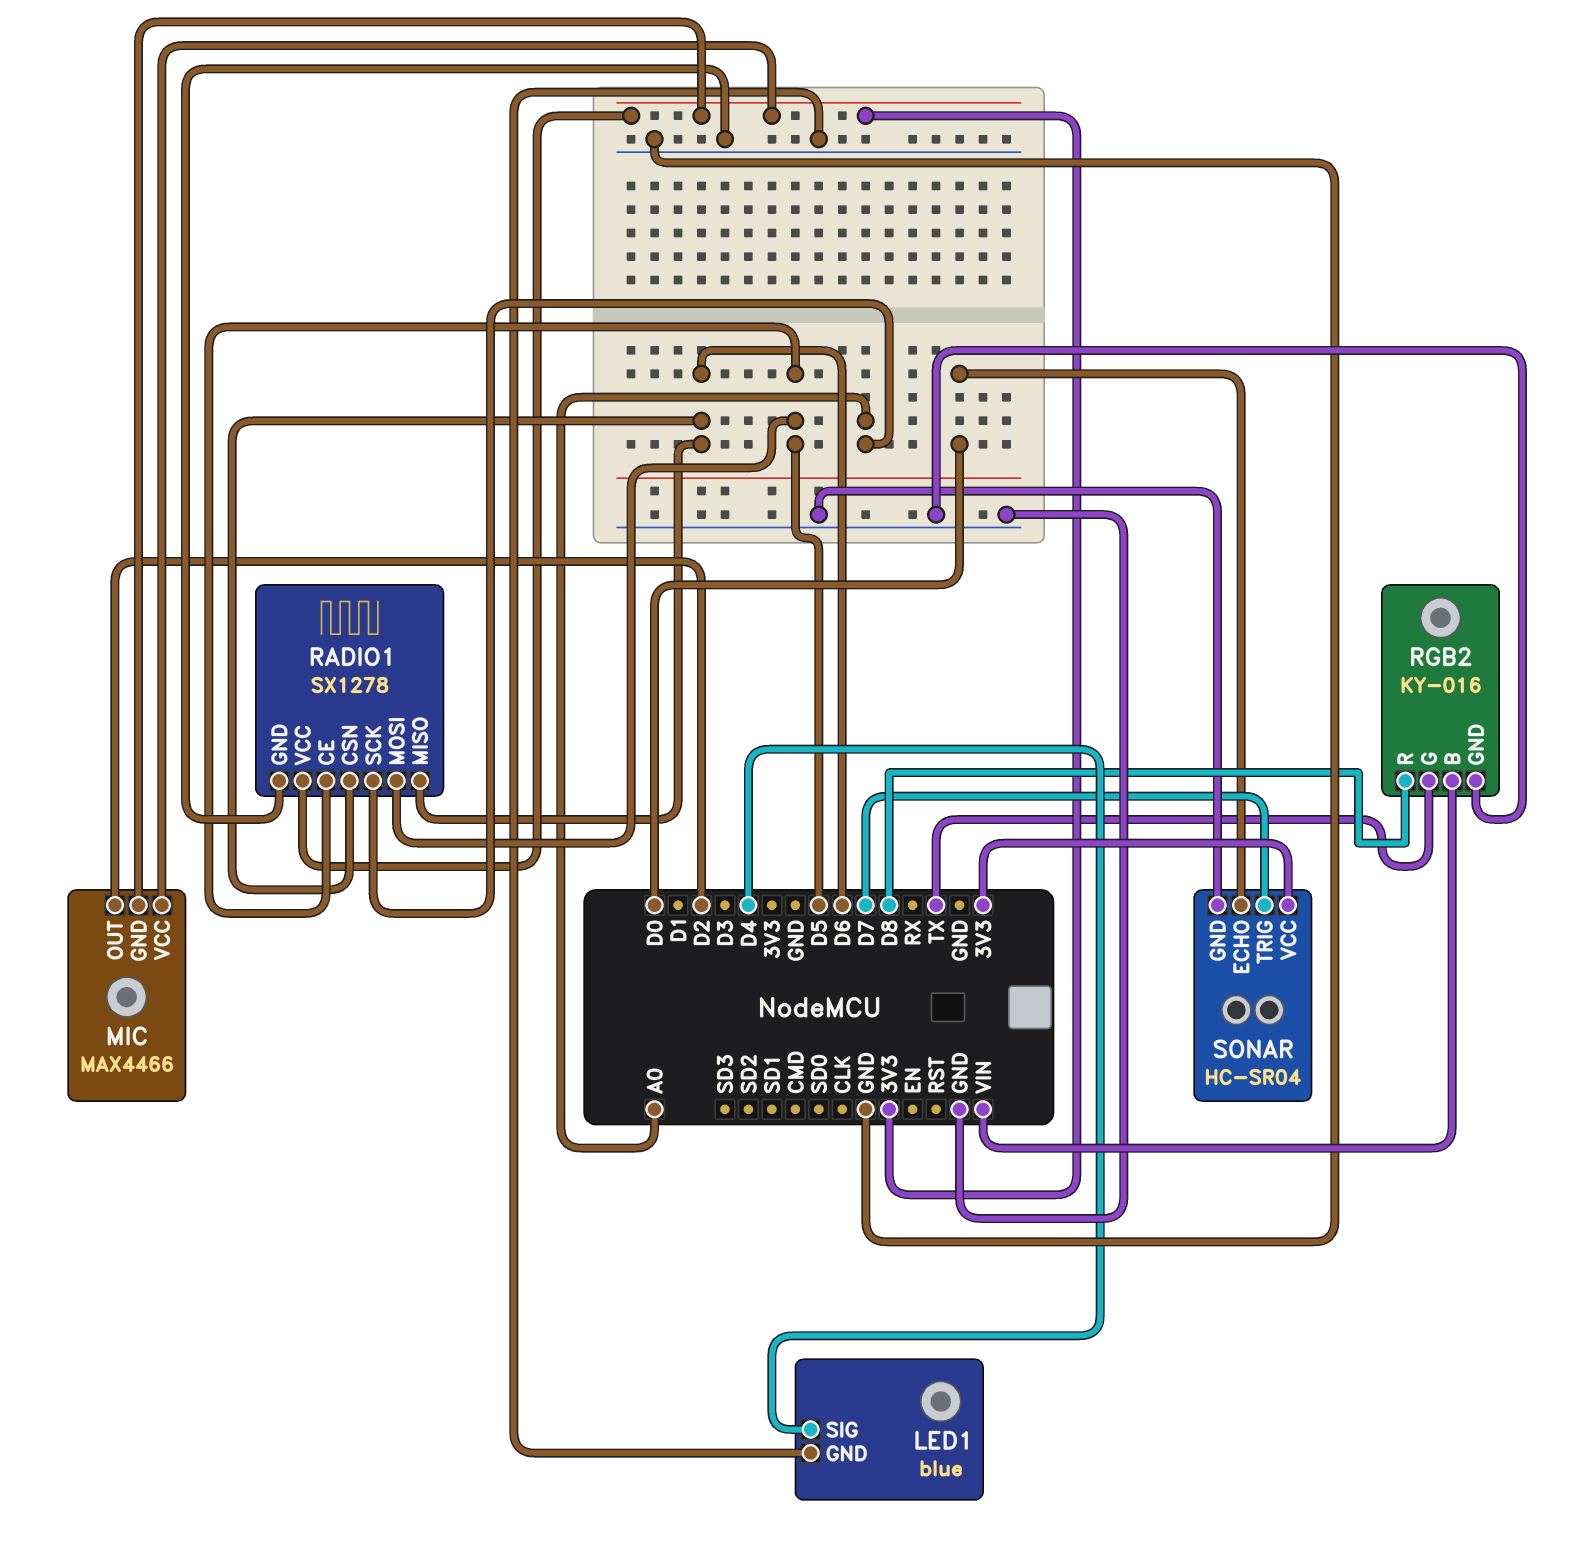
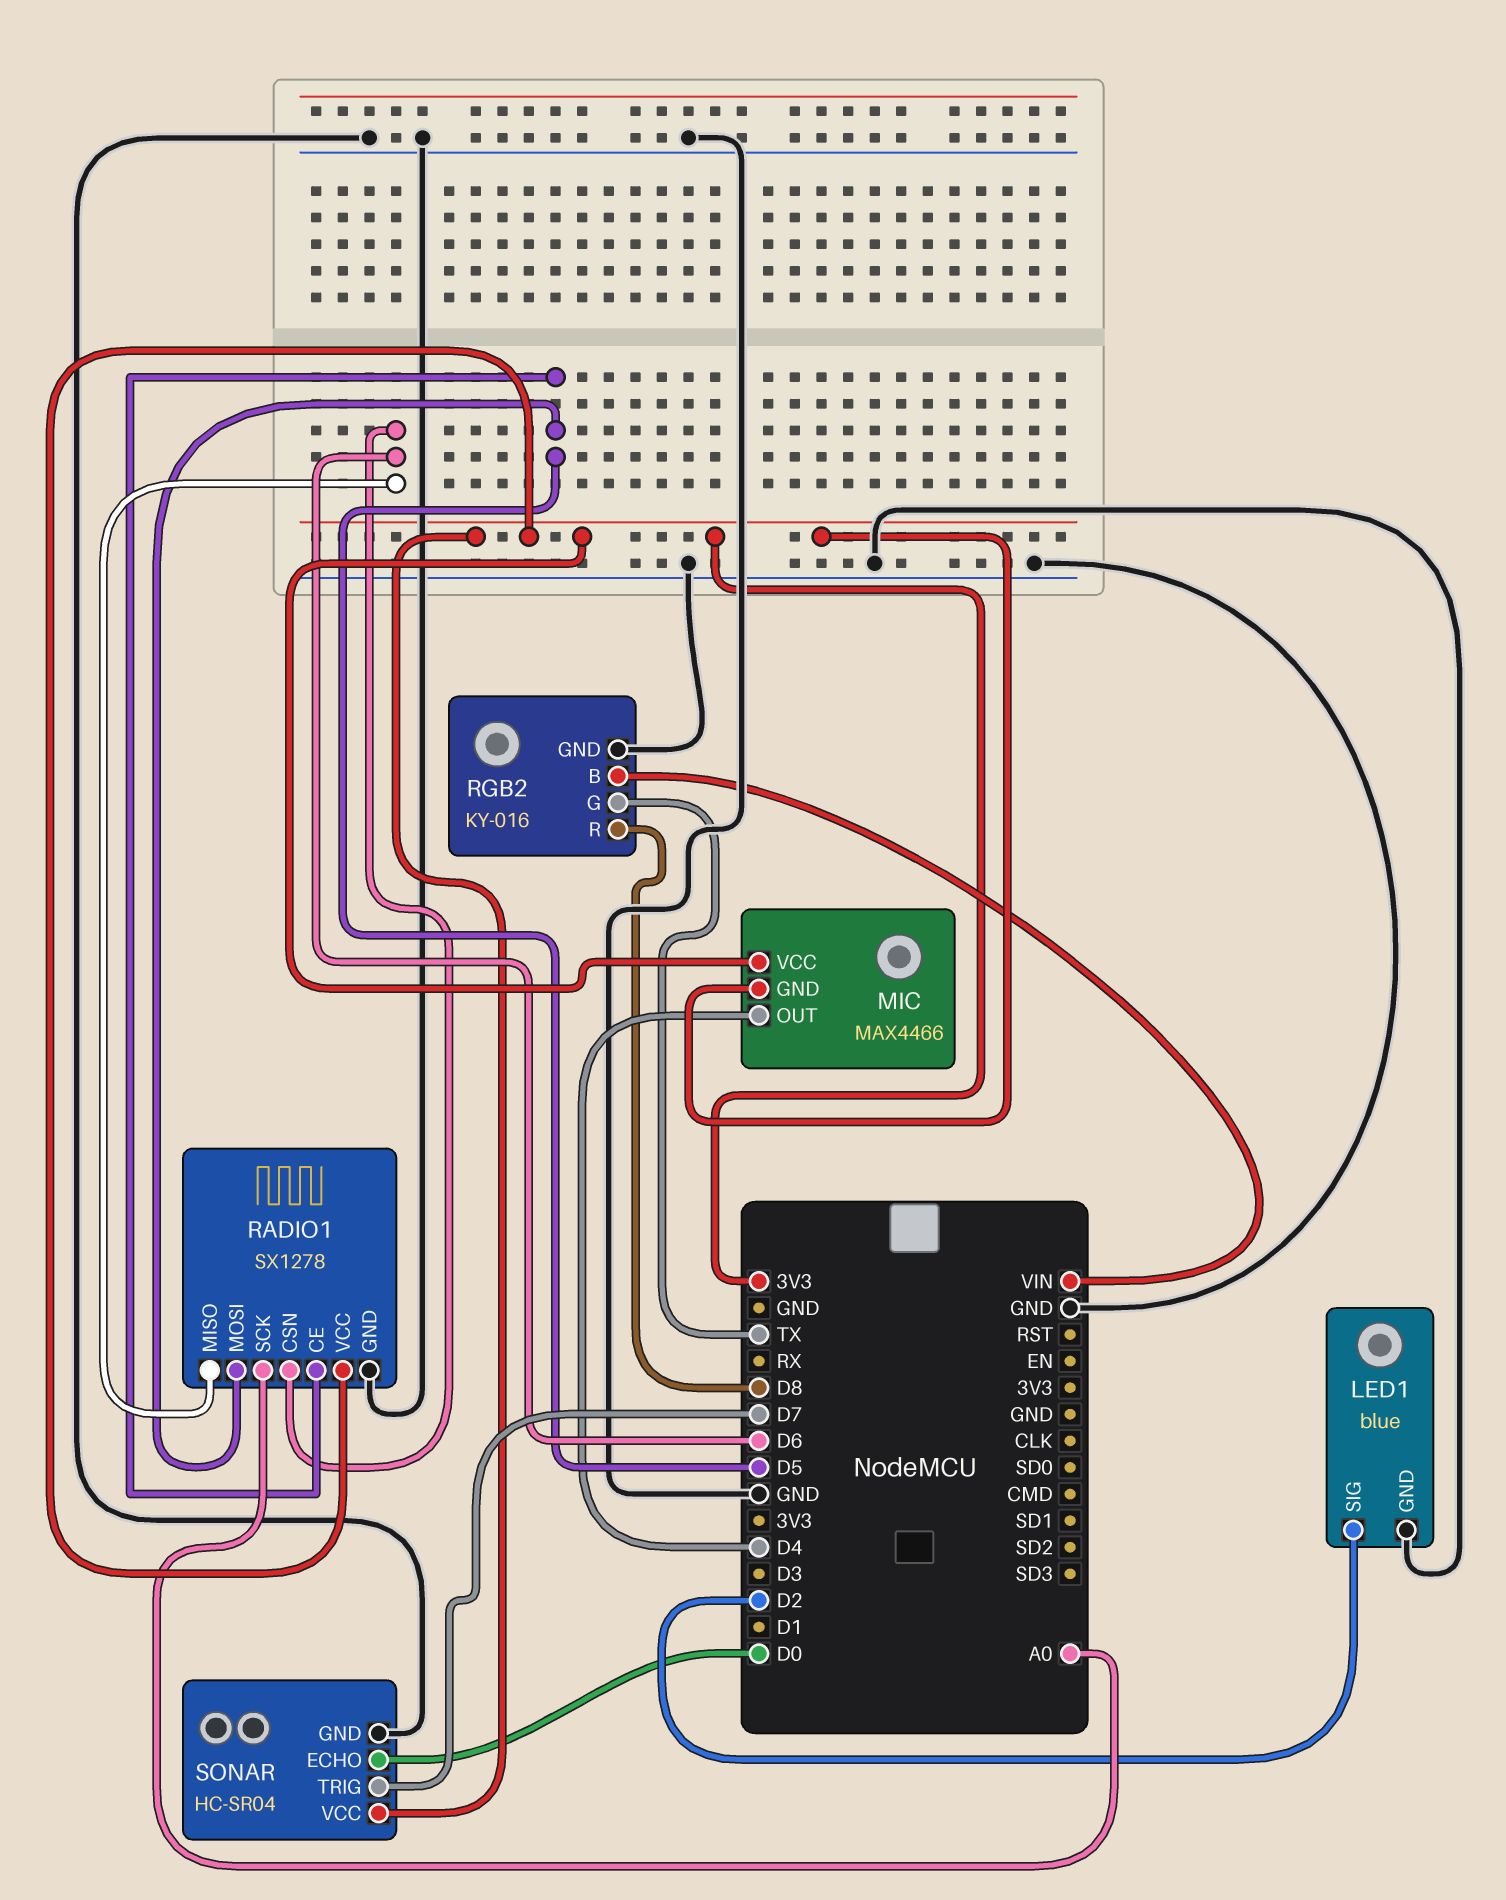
LED1 pin SIG: D4 -> D2
MIC pin OUT: D2 -> D4

